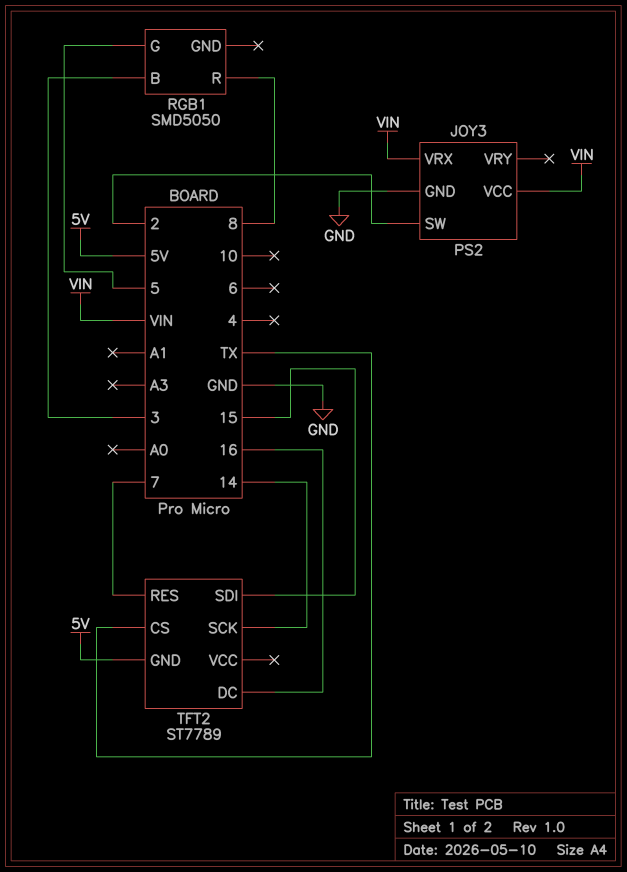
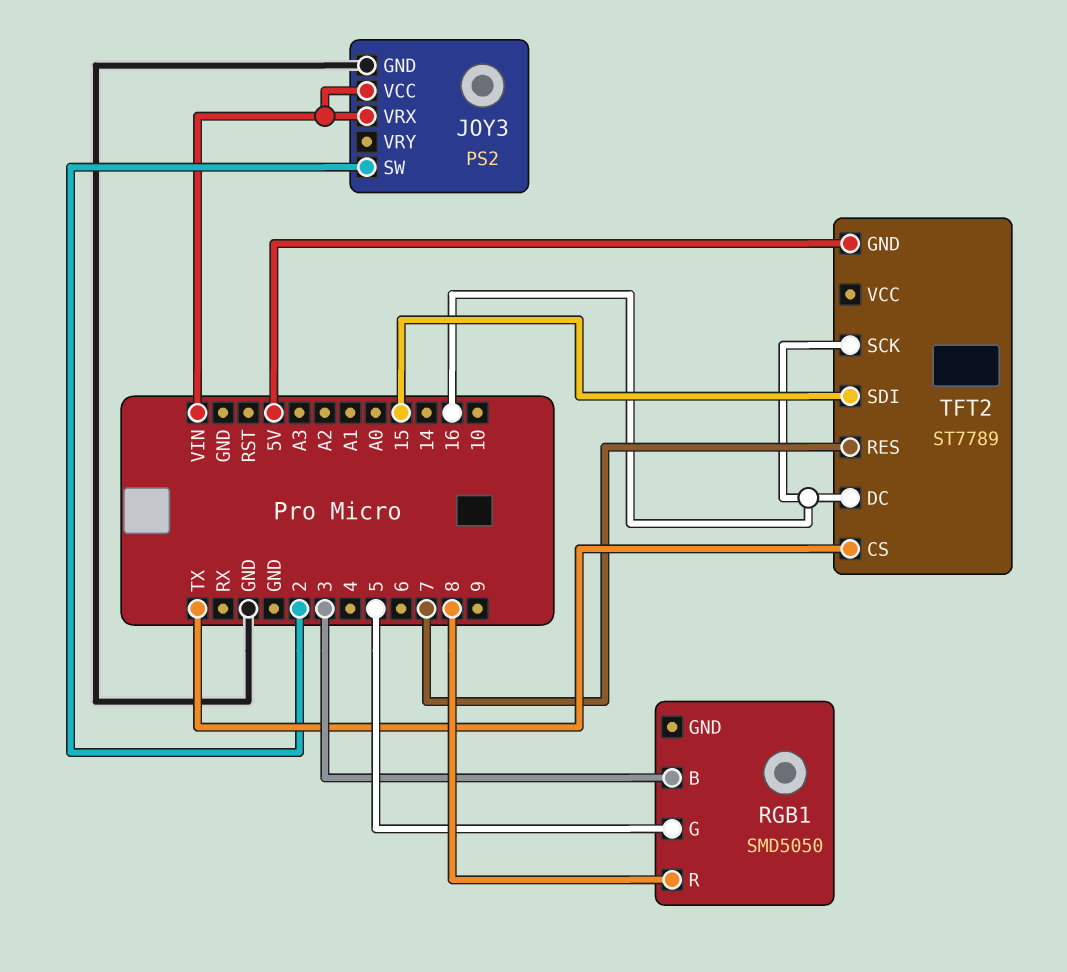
TFT2 pin SCK: 14 -> 16

